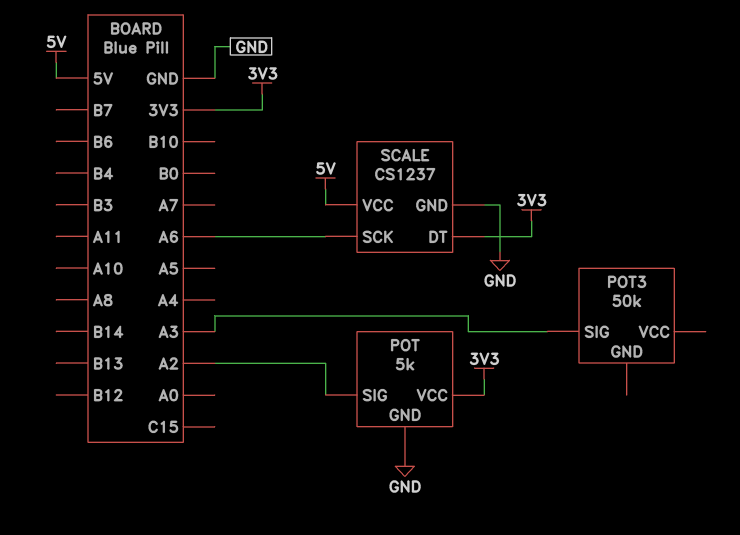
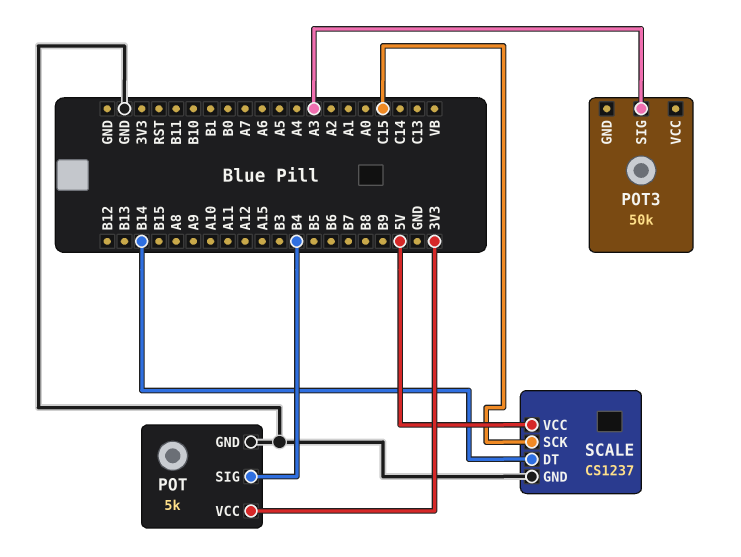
POT pin SIG: A2 -> B4
SCALE pin DT: 3V3 -> B14
SCALE pin SCK: A6 -> C15

